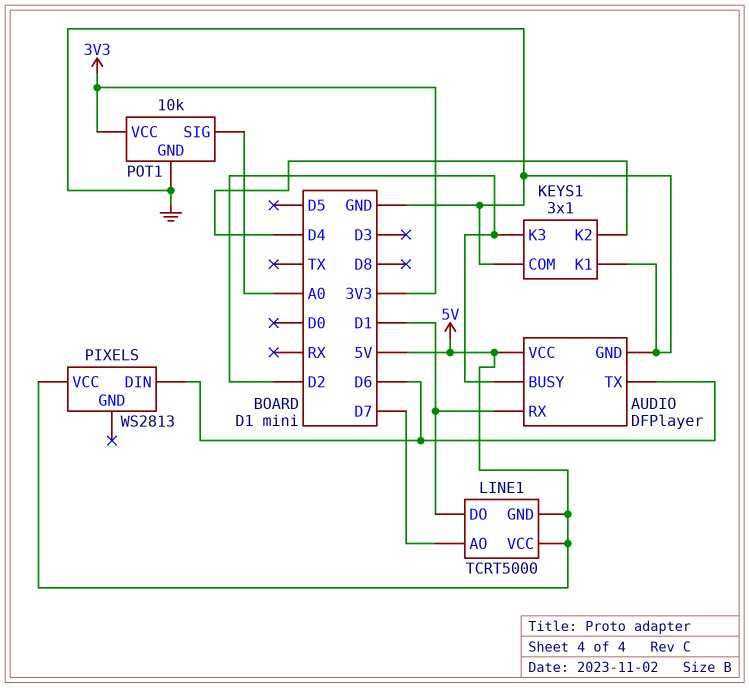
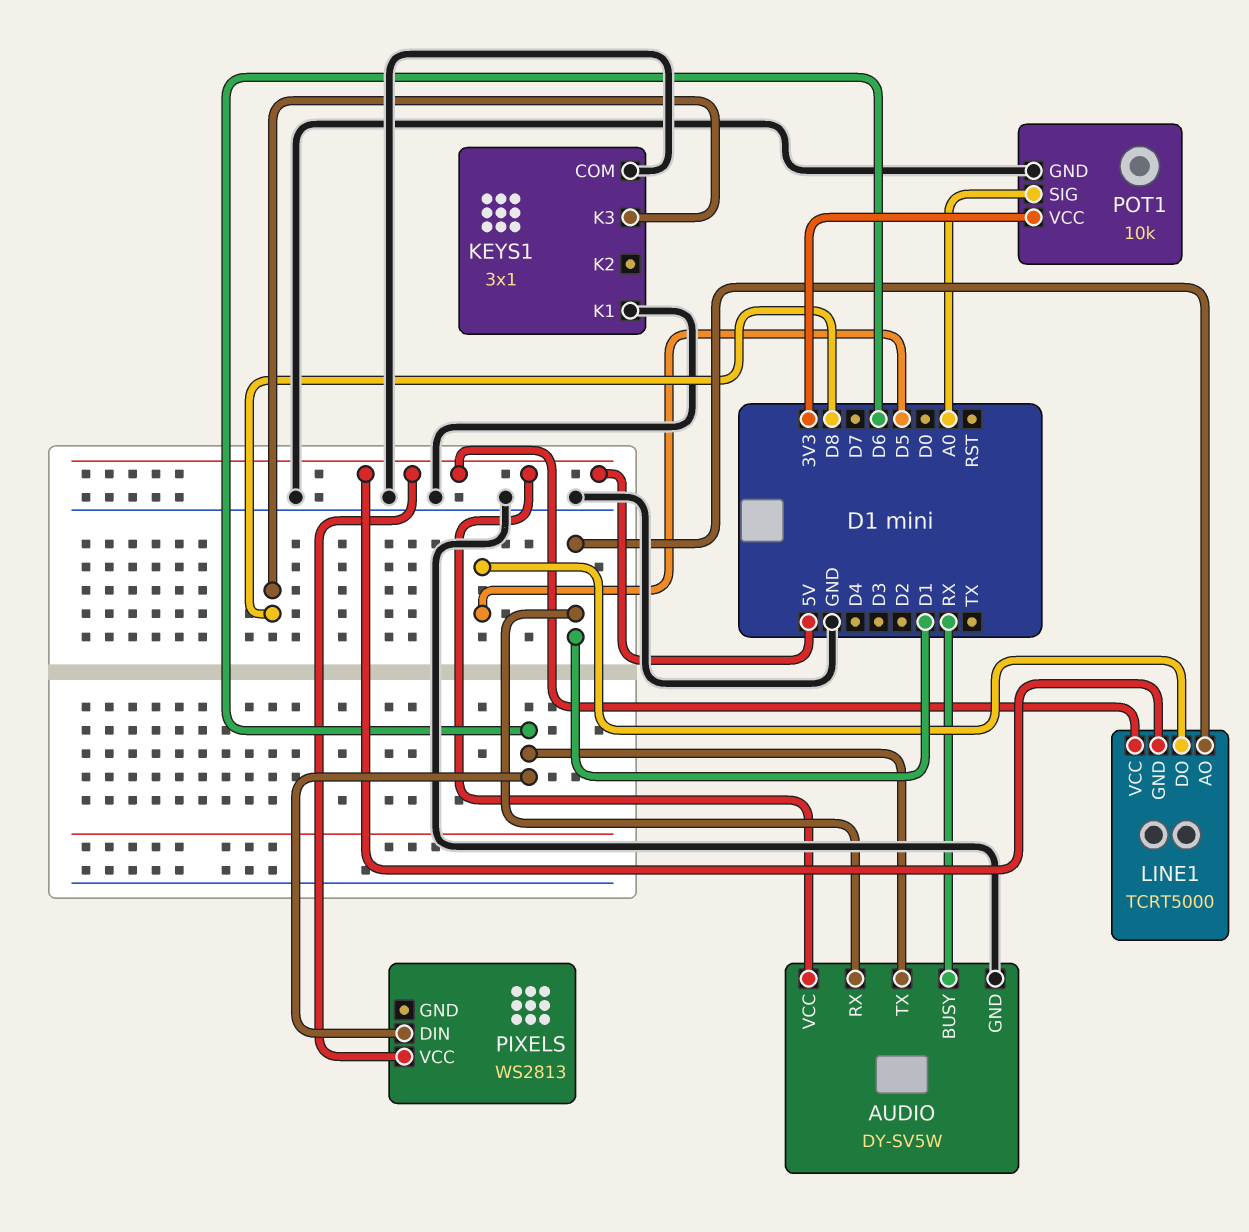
AUDIO: DFPlayer -> DY-SV5W
AUDIO pin BUSY: D2 -> RX
KEYS1 pin K2: D4 -> none
KEYS1 pin K3: D2 -> D8
LINE1 pin AO: D7 -> D1
LINE1 pin DO: D1 -> D5

